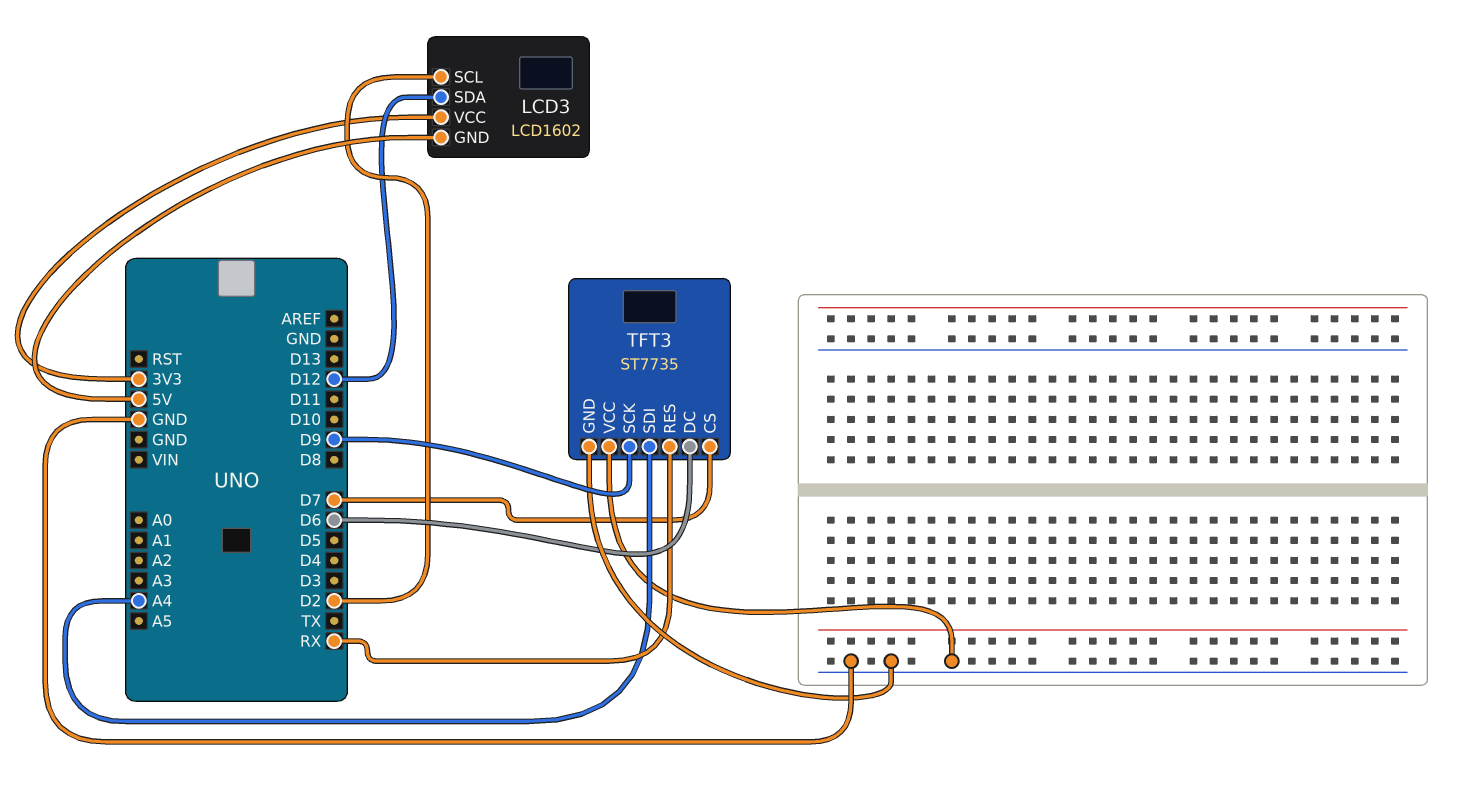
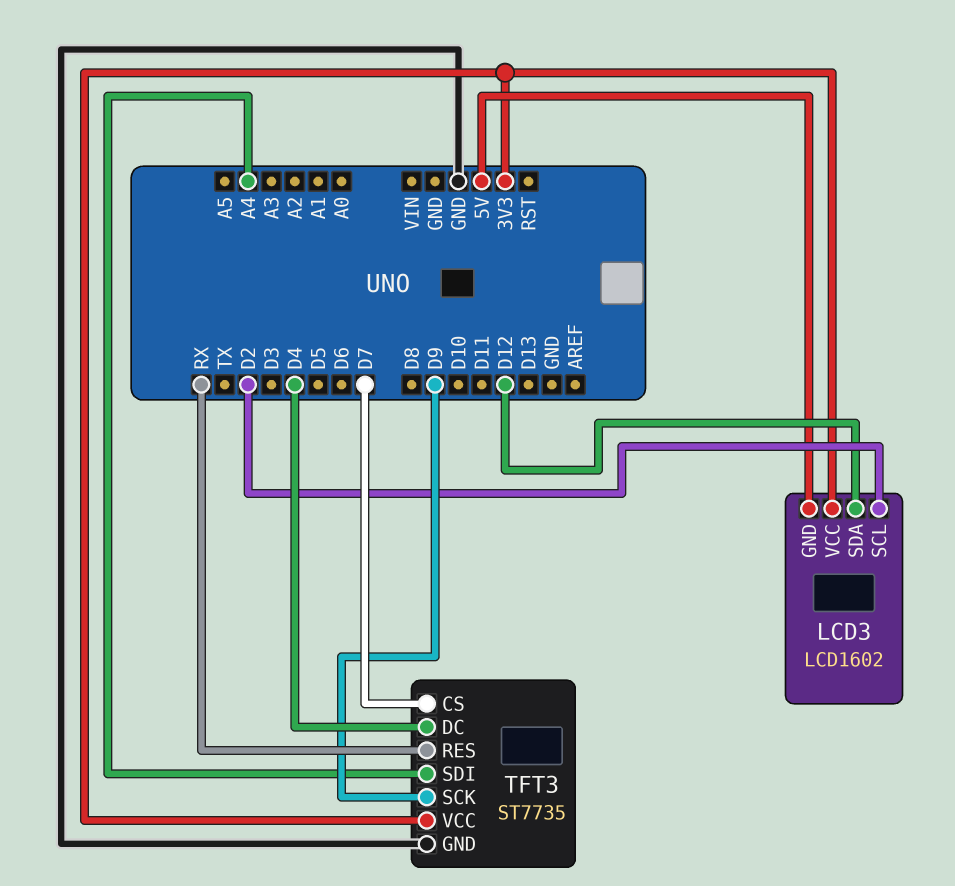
TFT3 pin DC: D6 -> D4
TFT3 pin VCC: GND -> 3V3

